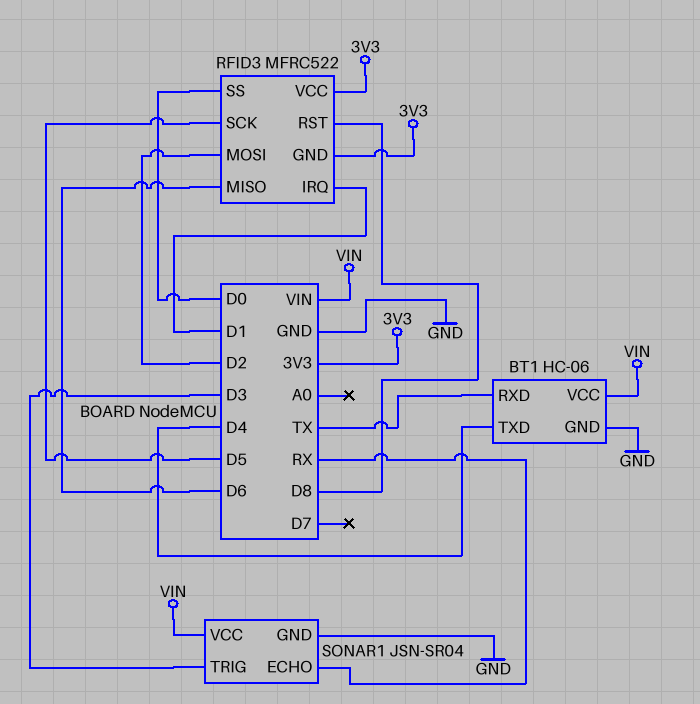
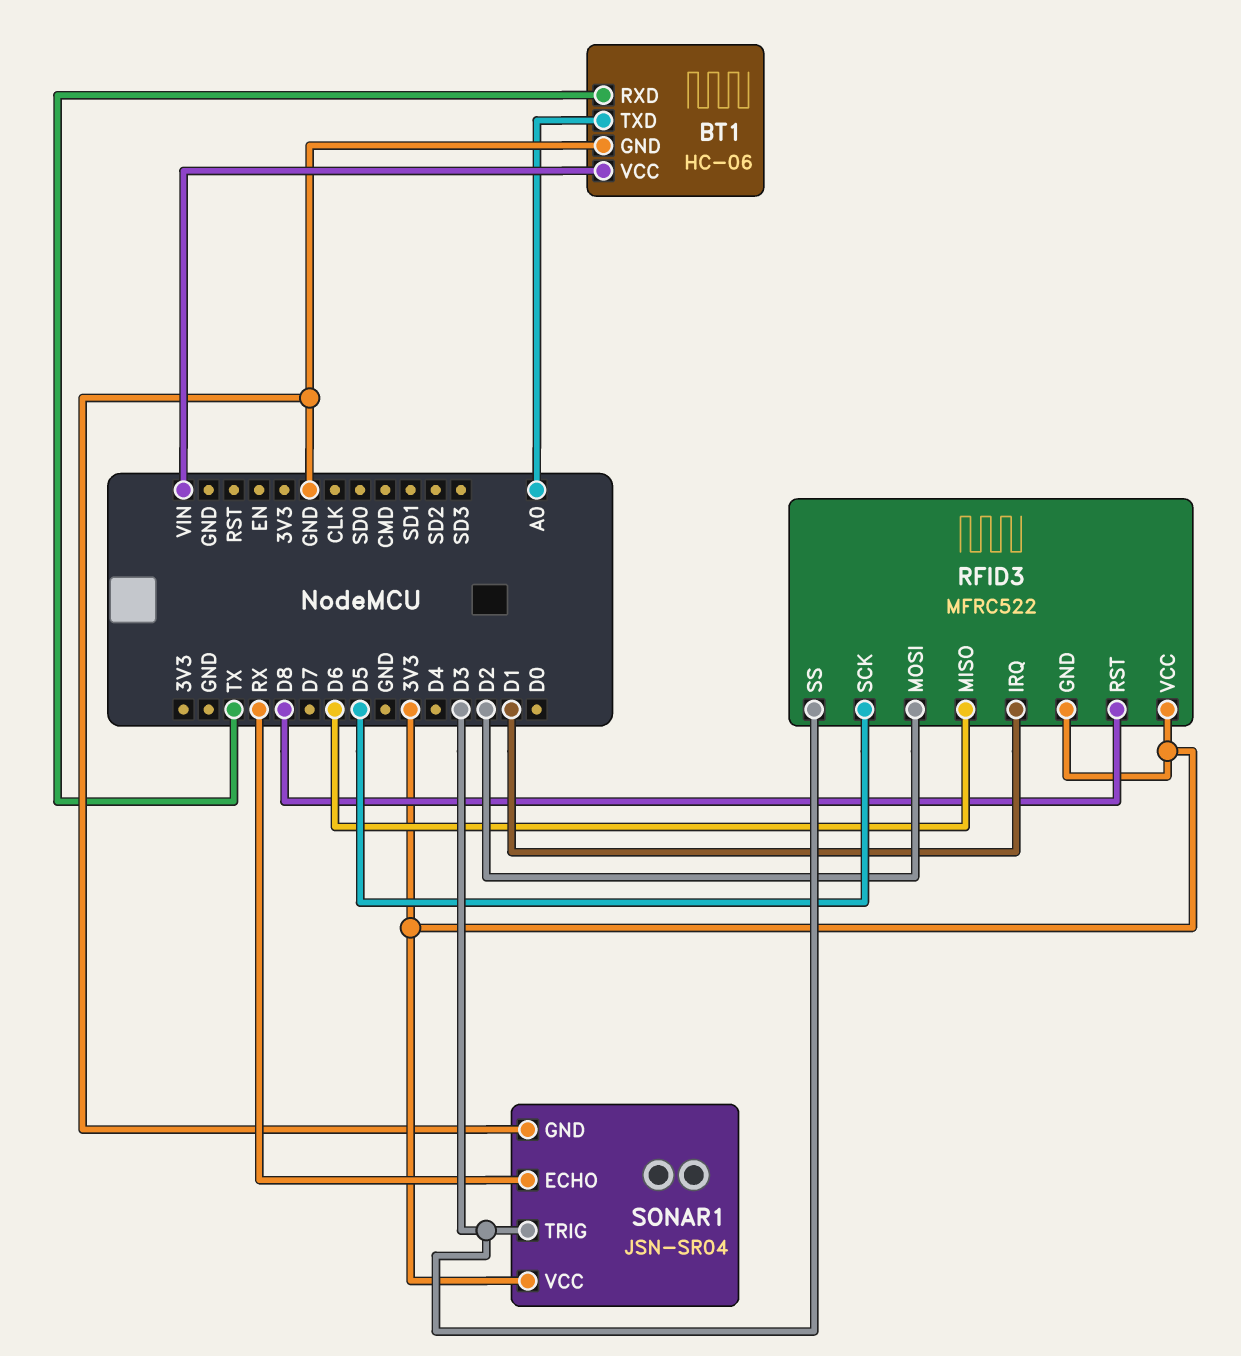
BT1 pin TXD: D4 -> A0
RFID3 pin SS: D0 -> D3
SONAR1 pin VCC: VIN -> 3V3

